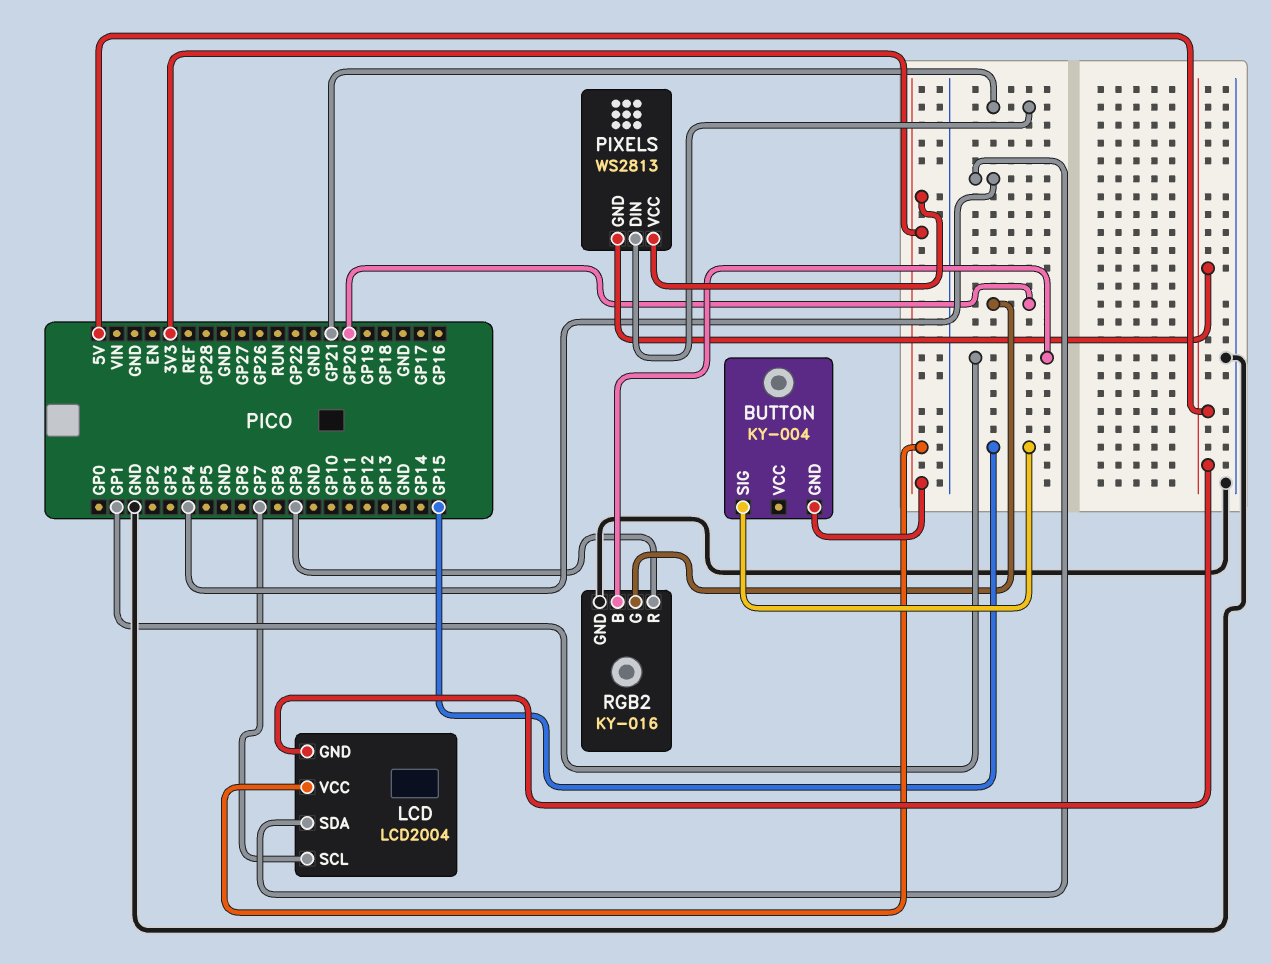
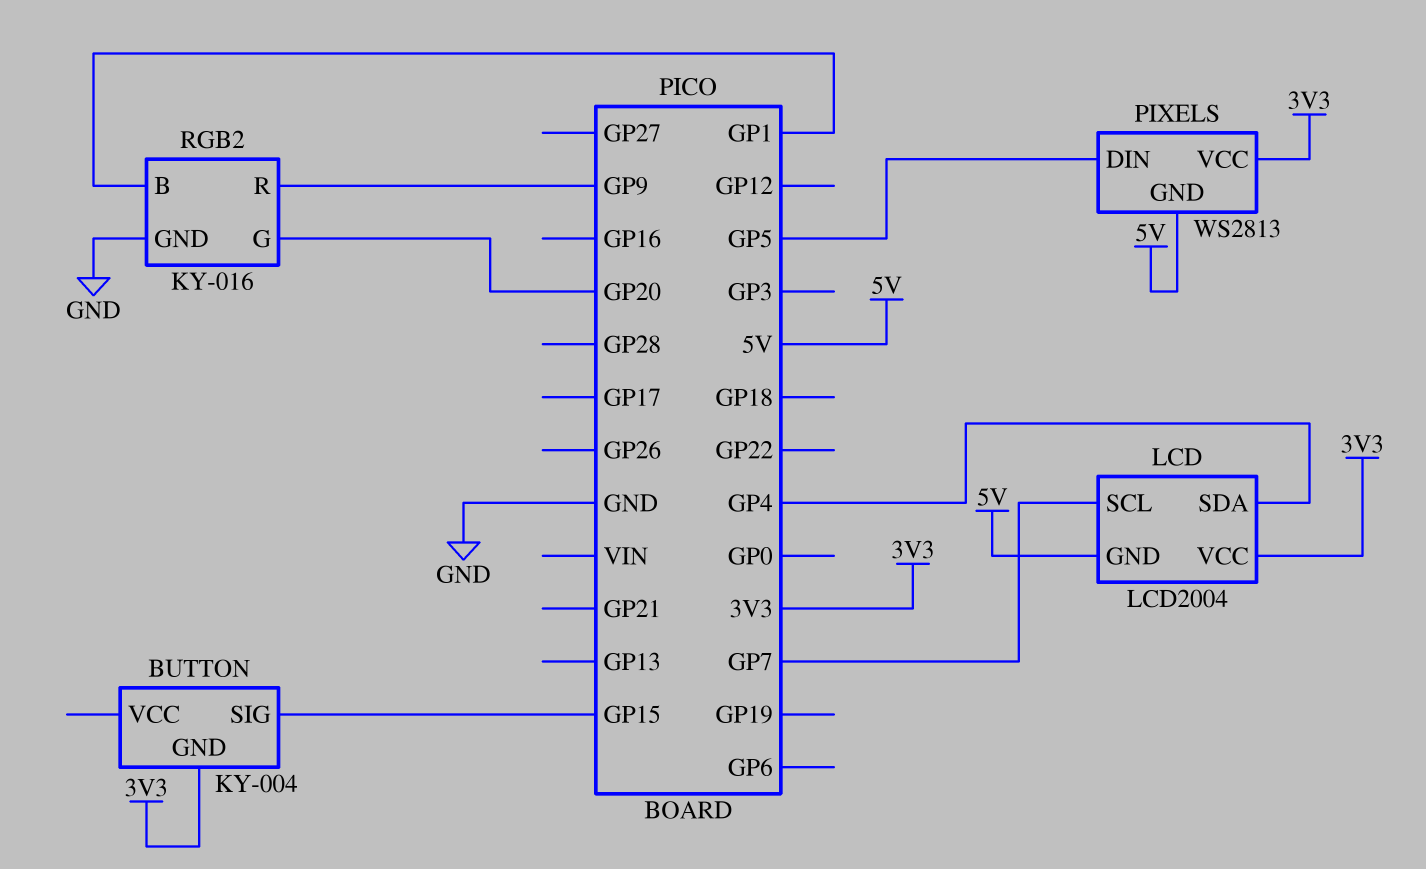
PIXELS pin DIN: GP21 -> GP5

